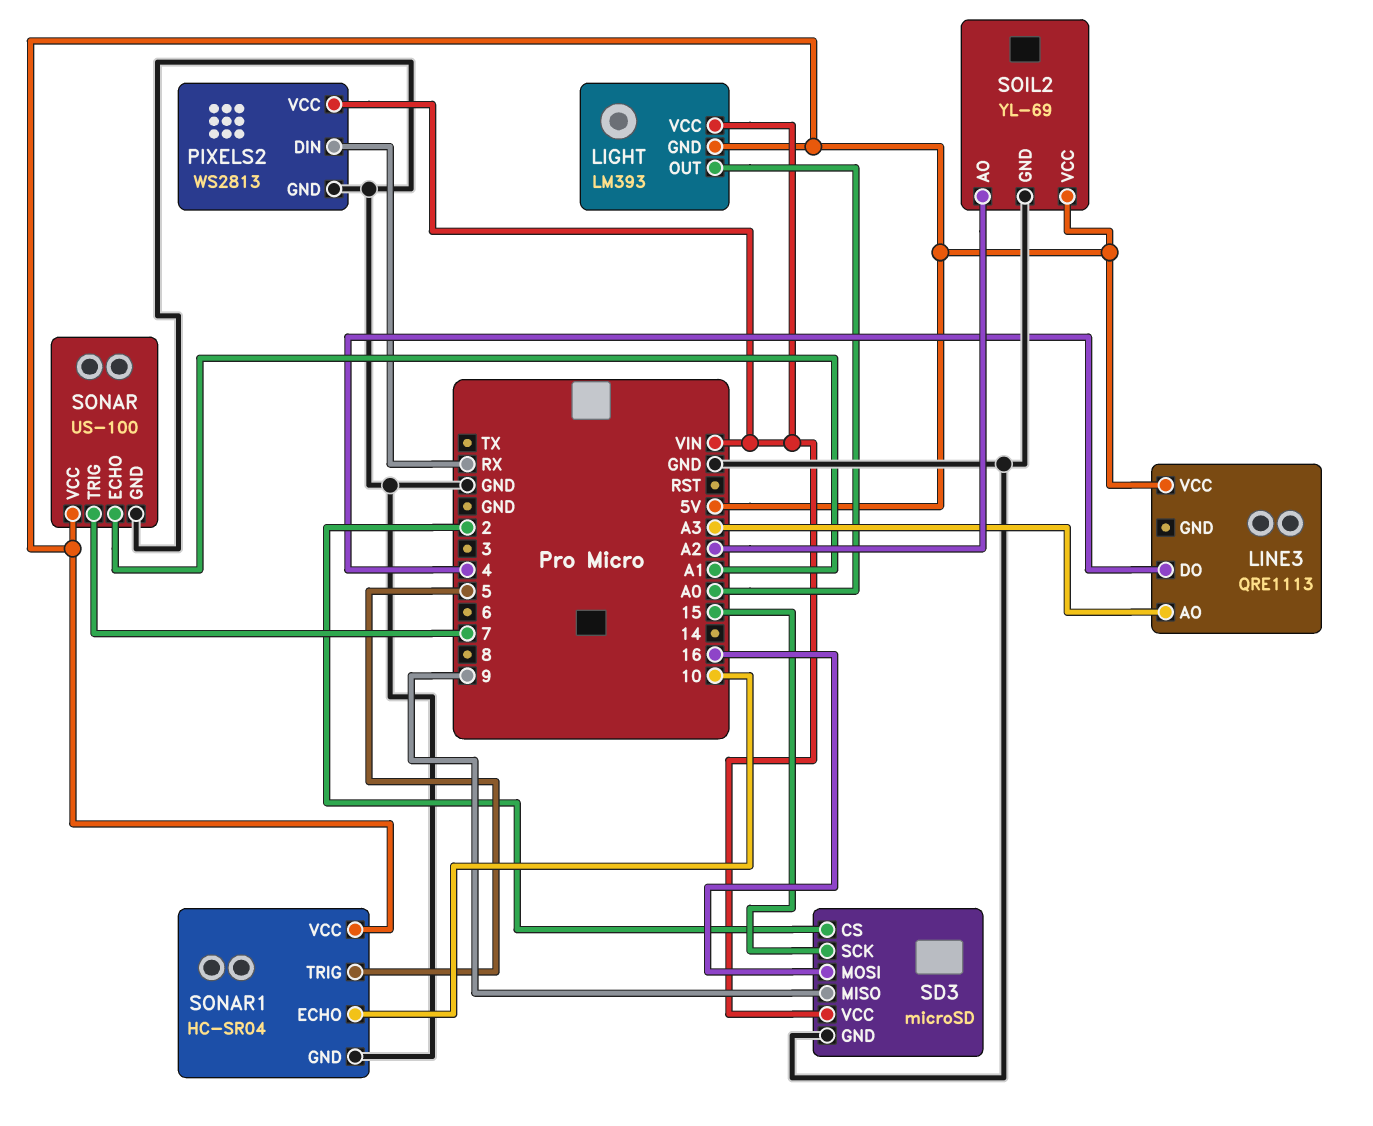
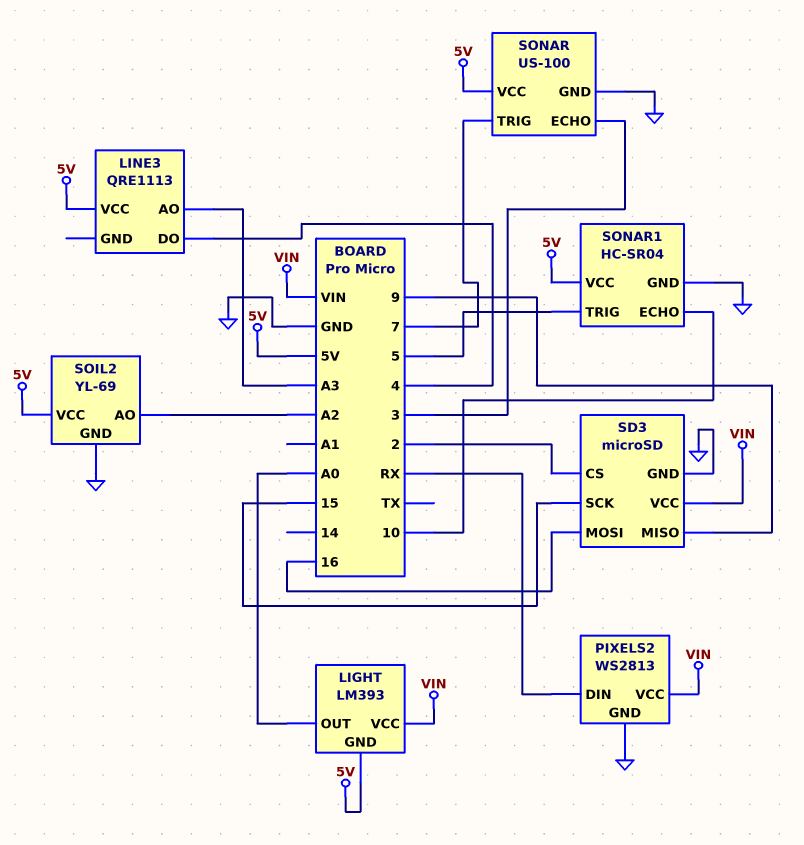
SONAR pin ECHO: A1 -> 3

